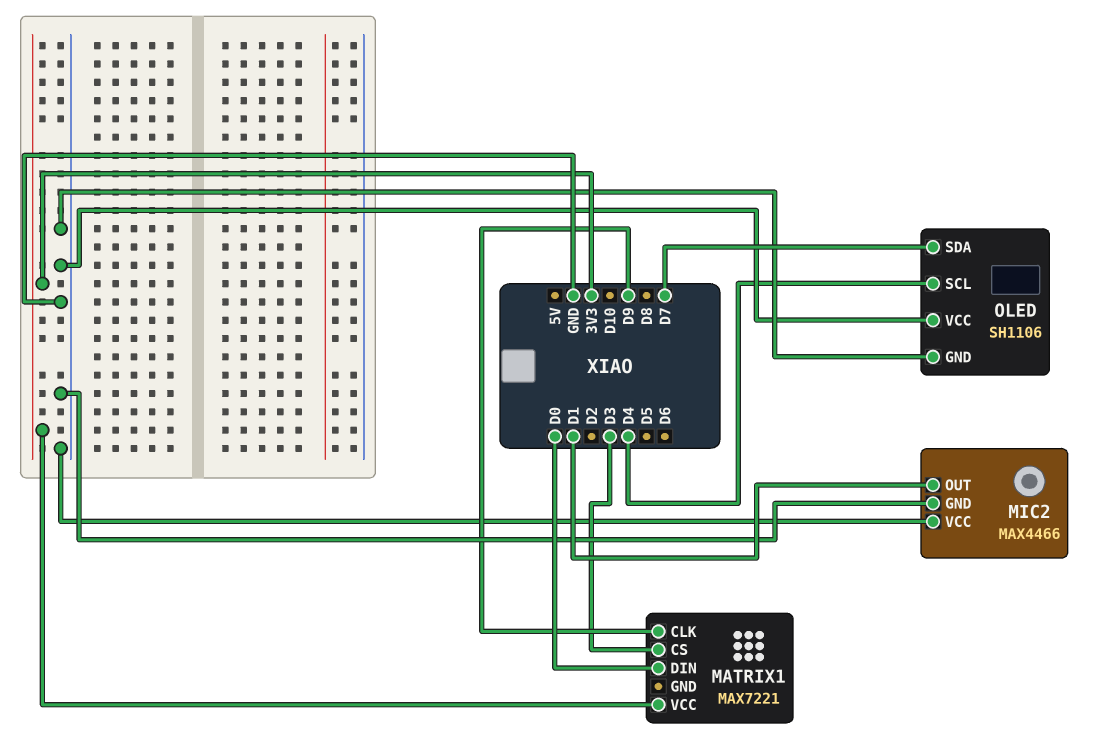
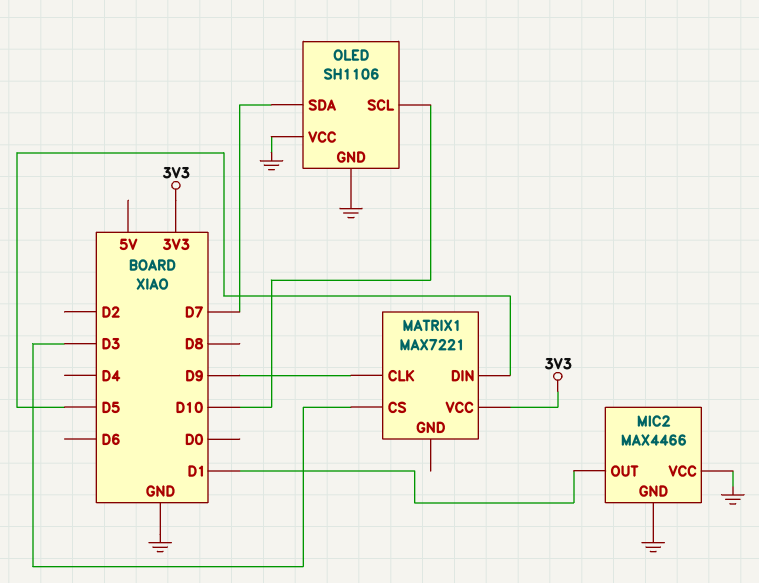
MATRIX1 pin DIN: D0 -> D5
OLED pin SCL: D4 -> D10

